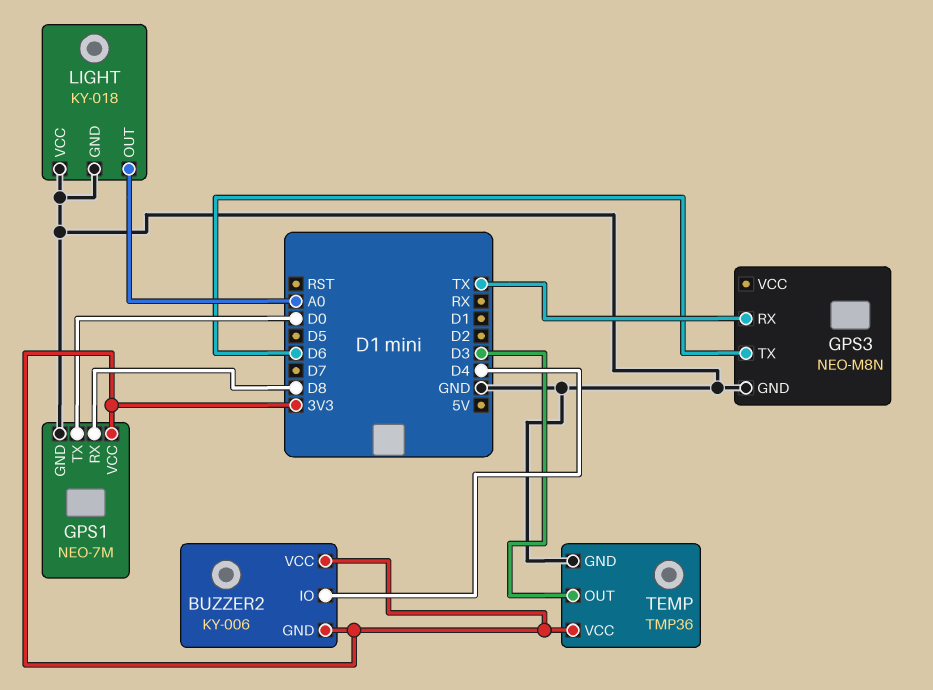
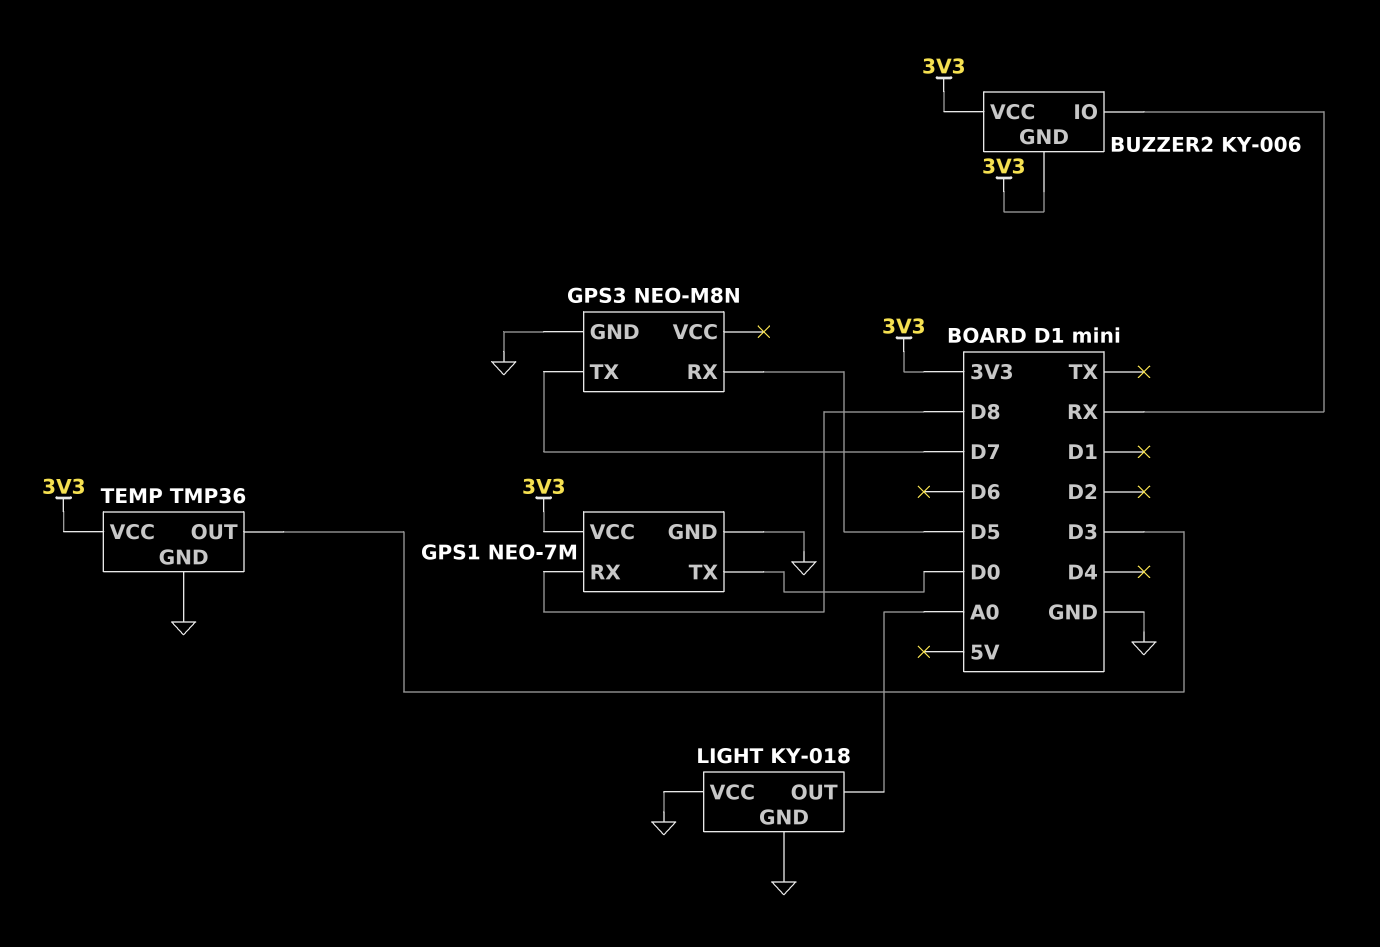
BUZZER2 pin IO: D4 -> RX
GPS3 pin RX: TX -> D5
GPS3 pin TX: D6 -> D7

